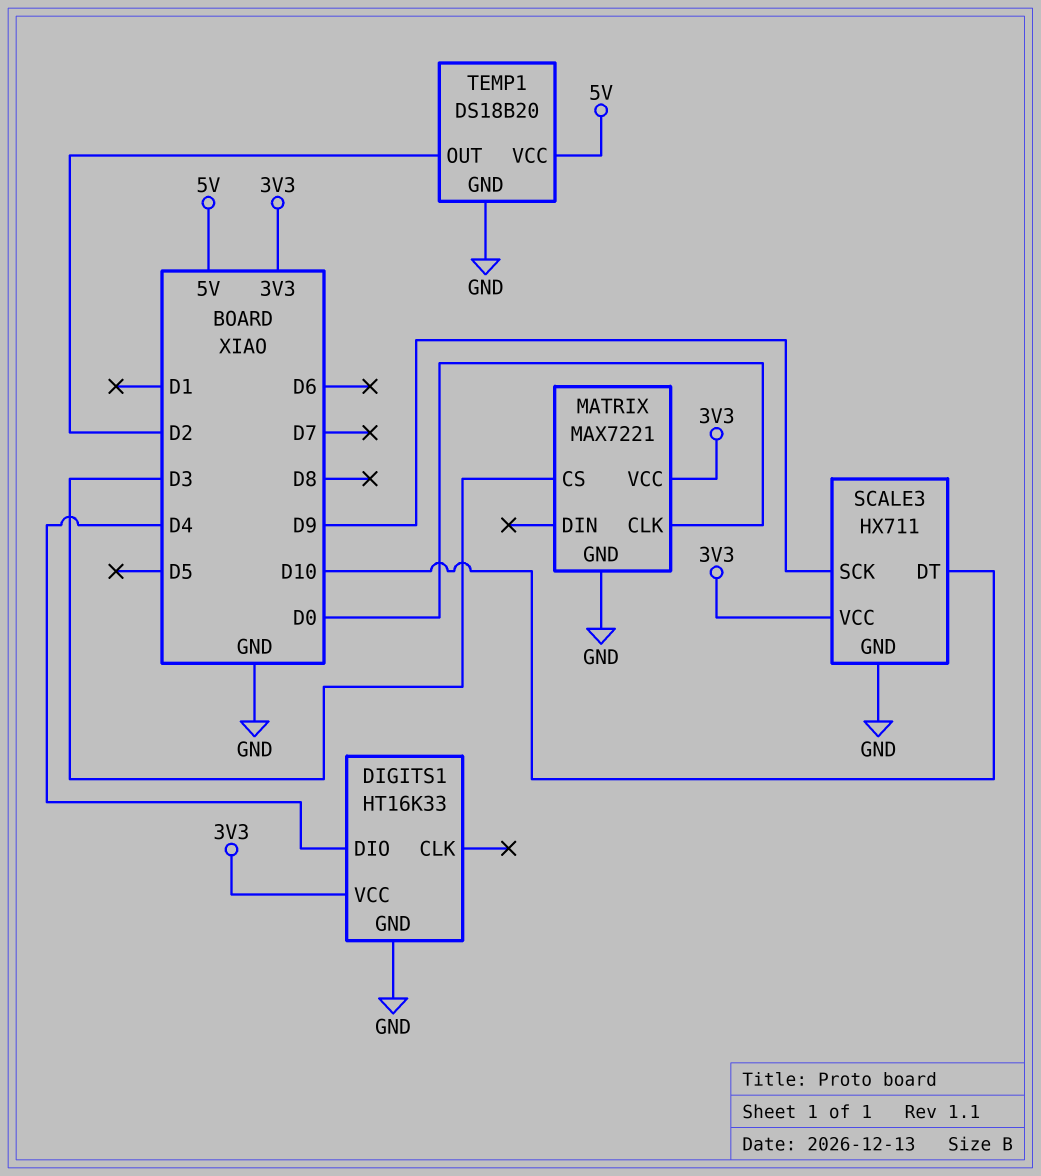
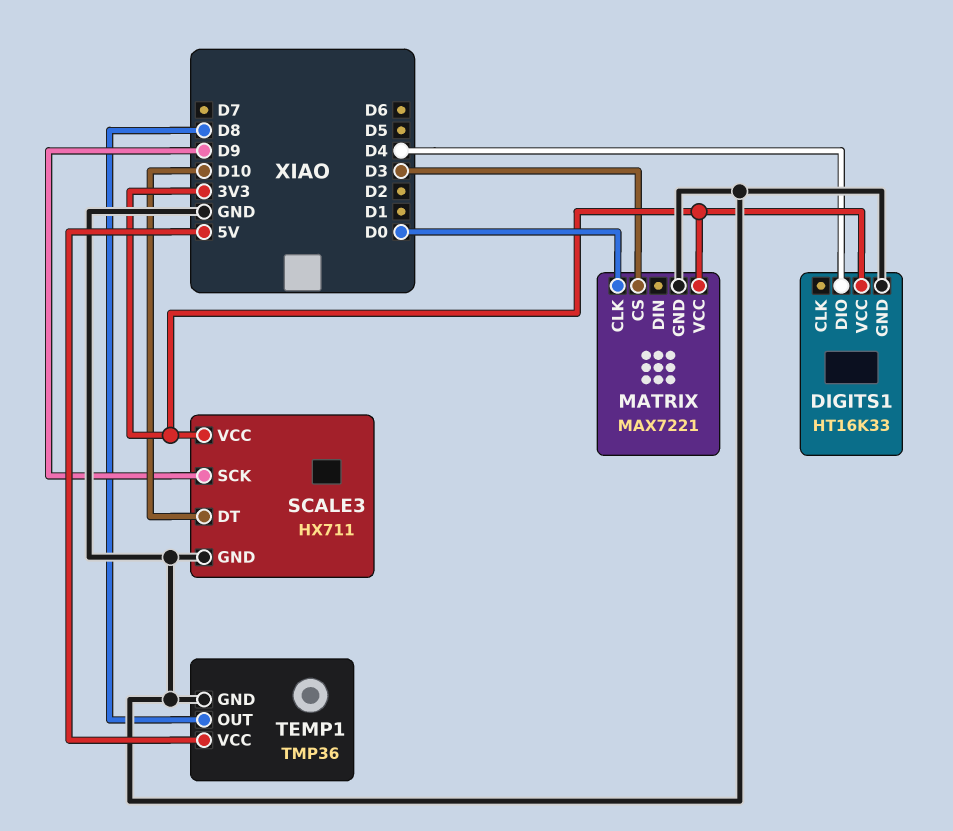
TEMP1: DS18B20 -> TMP36
TEMP1 pin OUT: D2 -> D8

